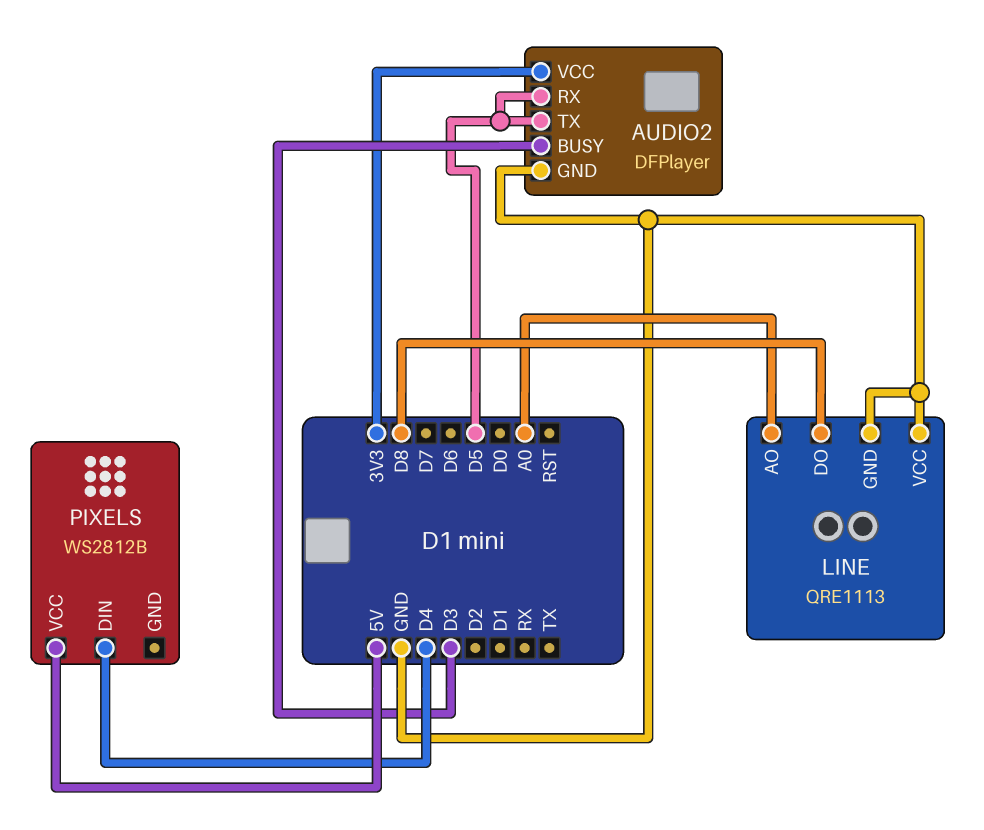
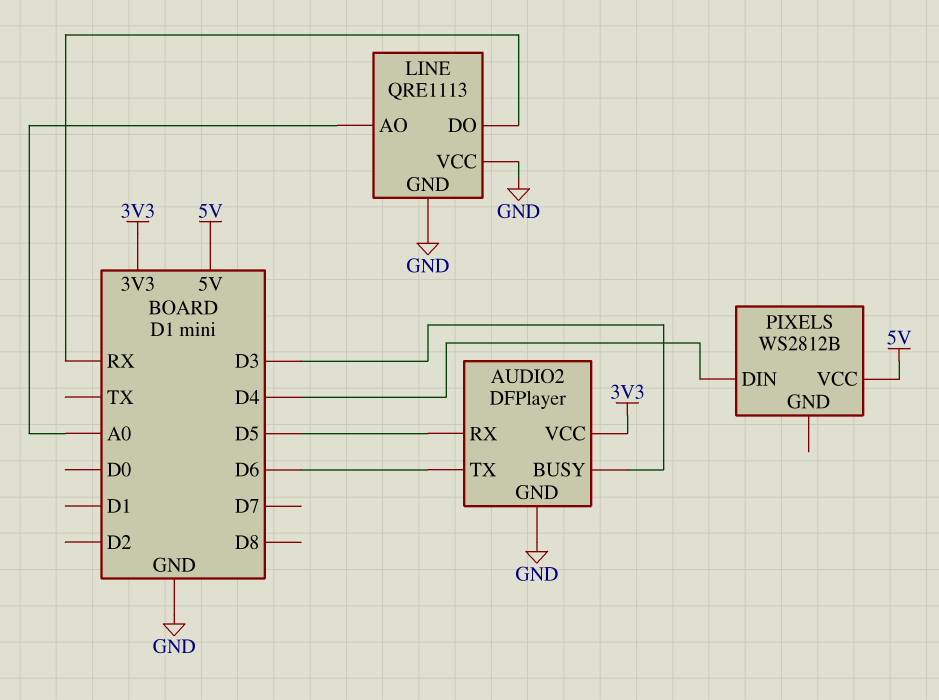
AUDIO2 pin TX: D5 -> D6
LINE pin DO: D8 -> RX

